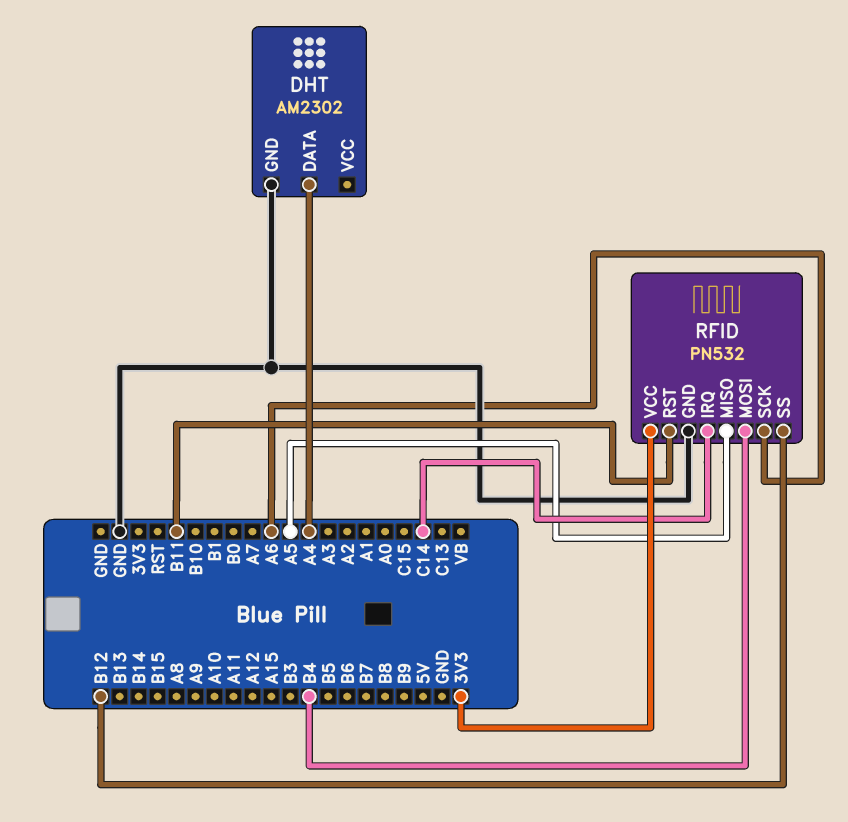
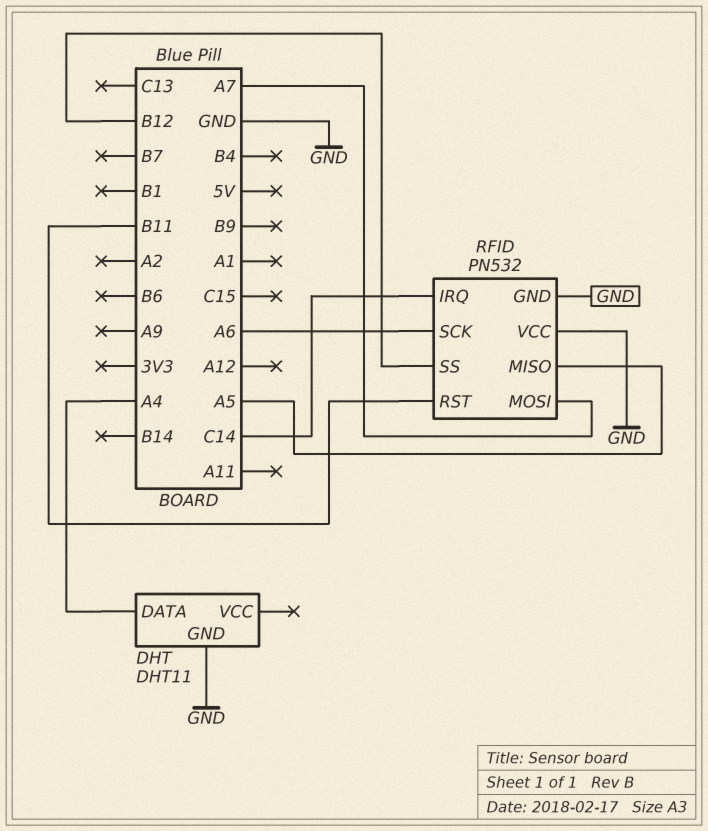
DHT: AM2302 -> DHT11
RFID pin MOSI: B4 -> A7
RFID pin VCC: 3V3 -> GND

